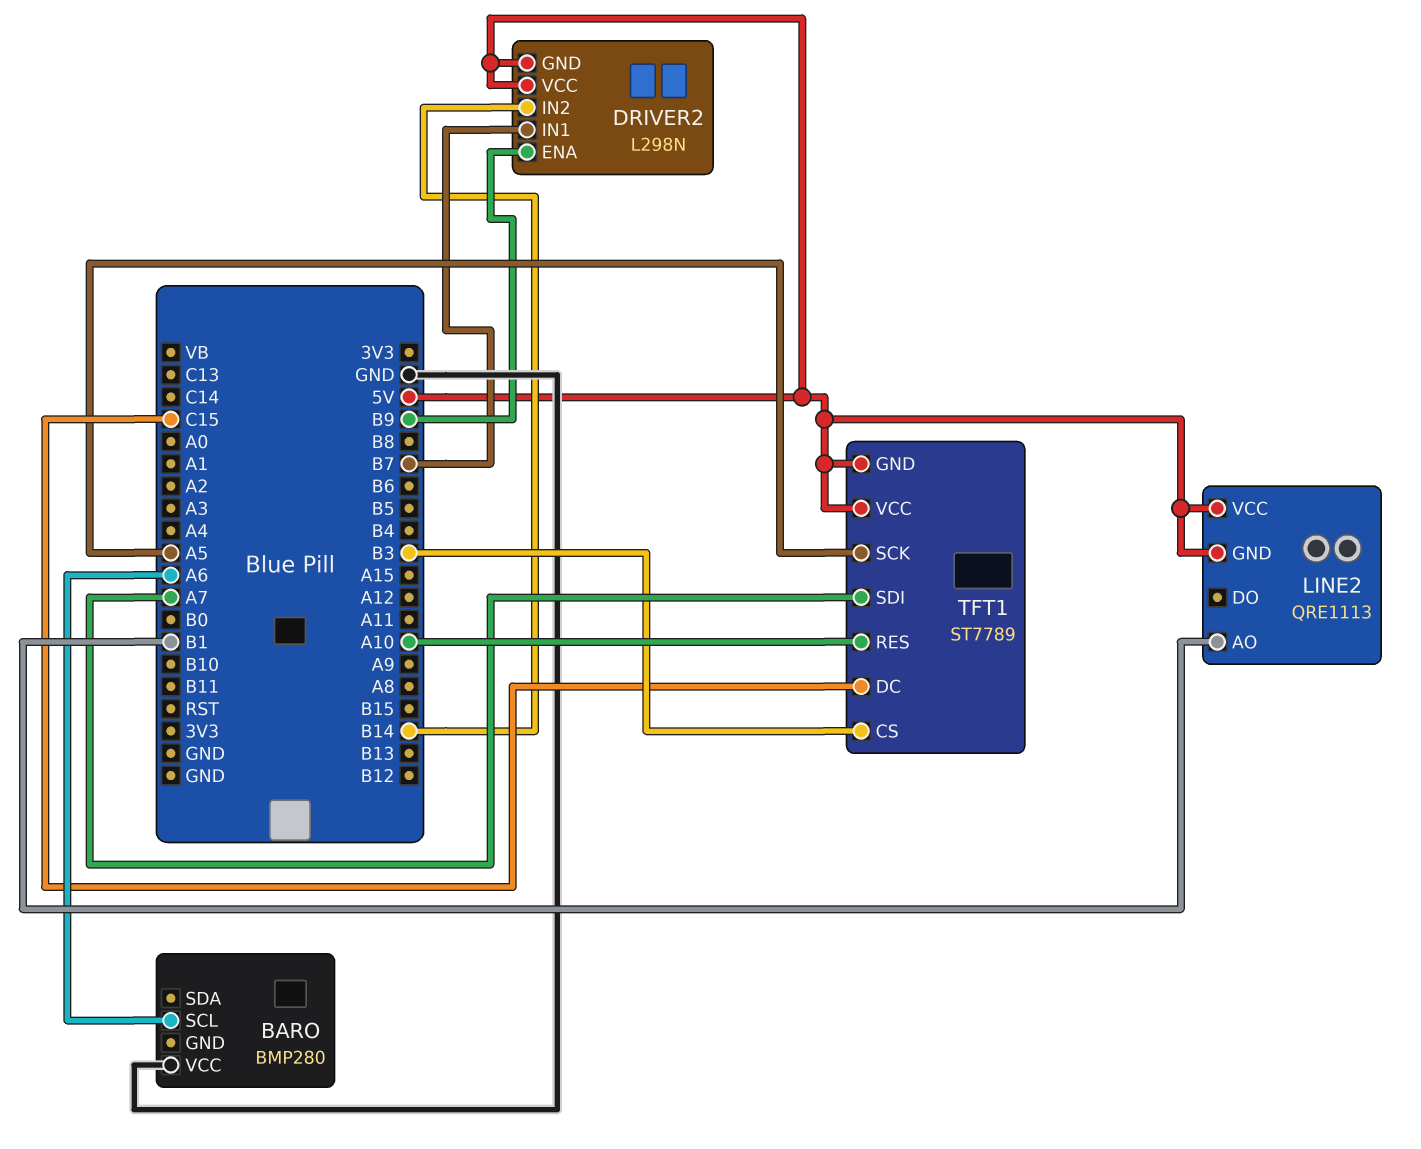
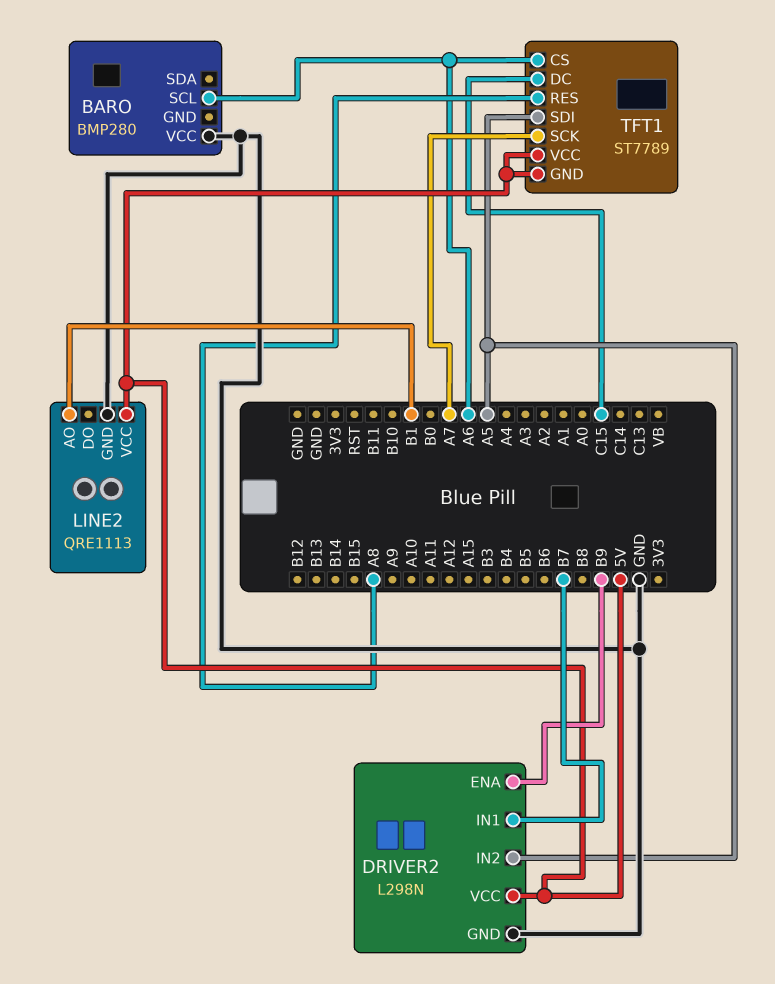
DRIVER2 pin GND: 5V -> GND
DRIVER2 pin IN2: B14 -> A5
LINE2 pin GND: 5V -> GND
TFT1 pin CS: B3 -> A6
TFT1 pin RES: A10 -> A8
TFT1 pin SCK: A5 -> A7
TFT1 pin SDI: A7 -> A5

